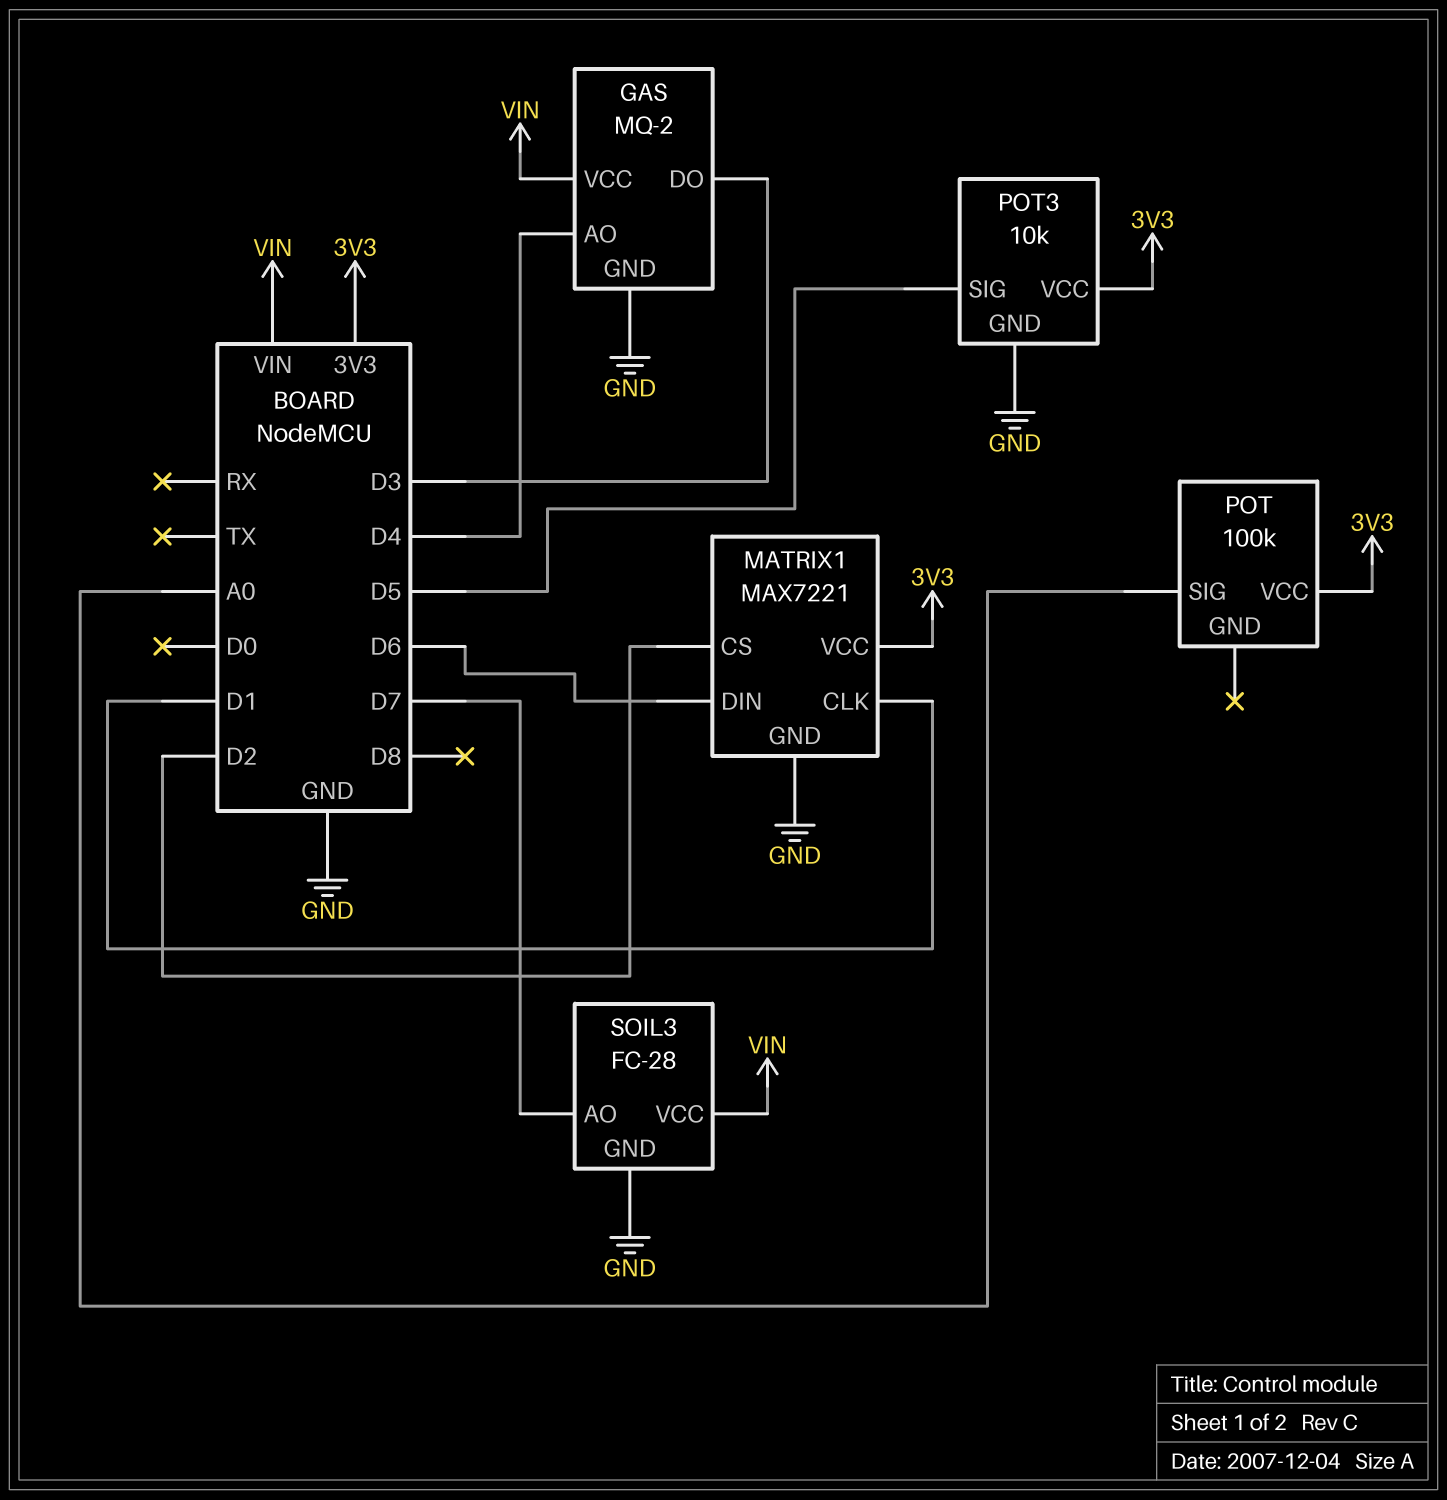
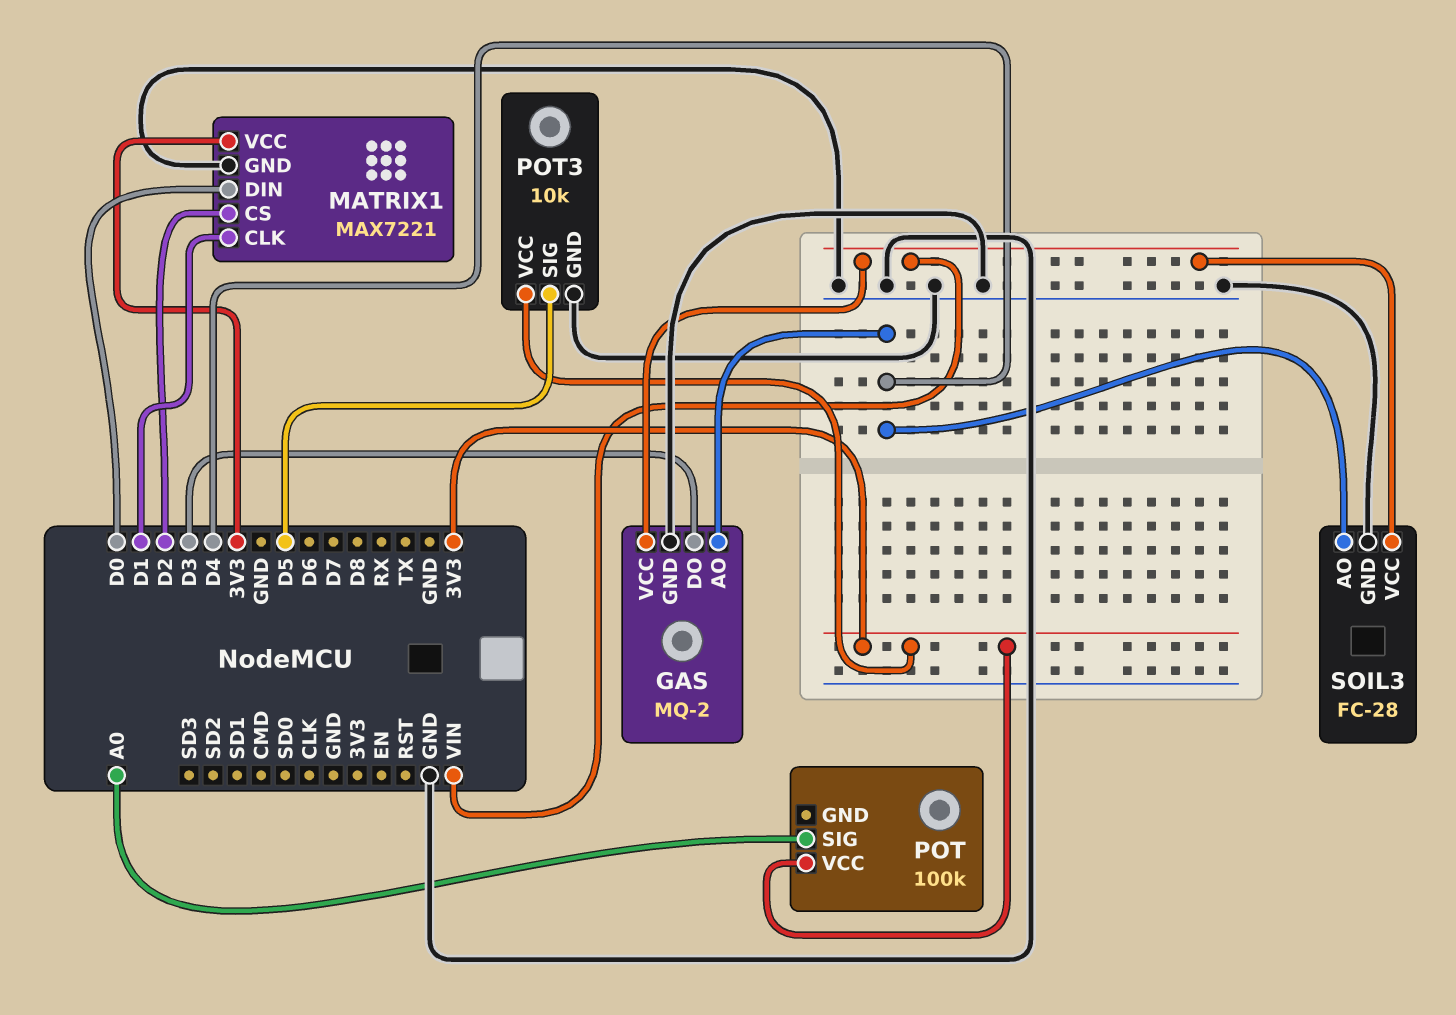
MATRIX1 pin DIN: D6 -> D0
SOIL3 pin AO: D7 -> D4

